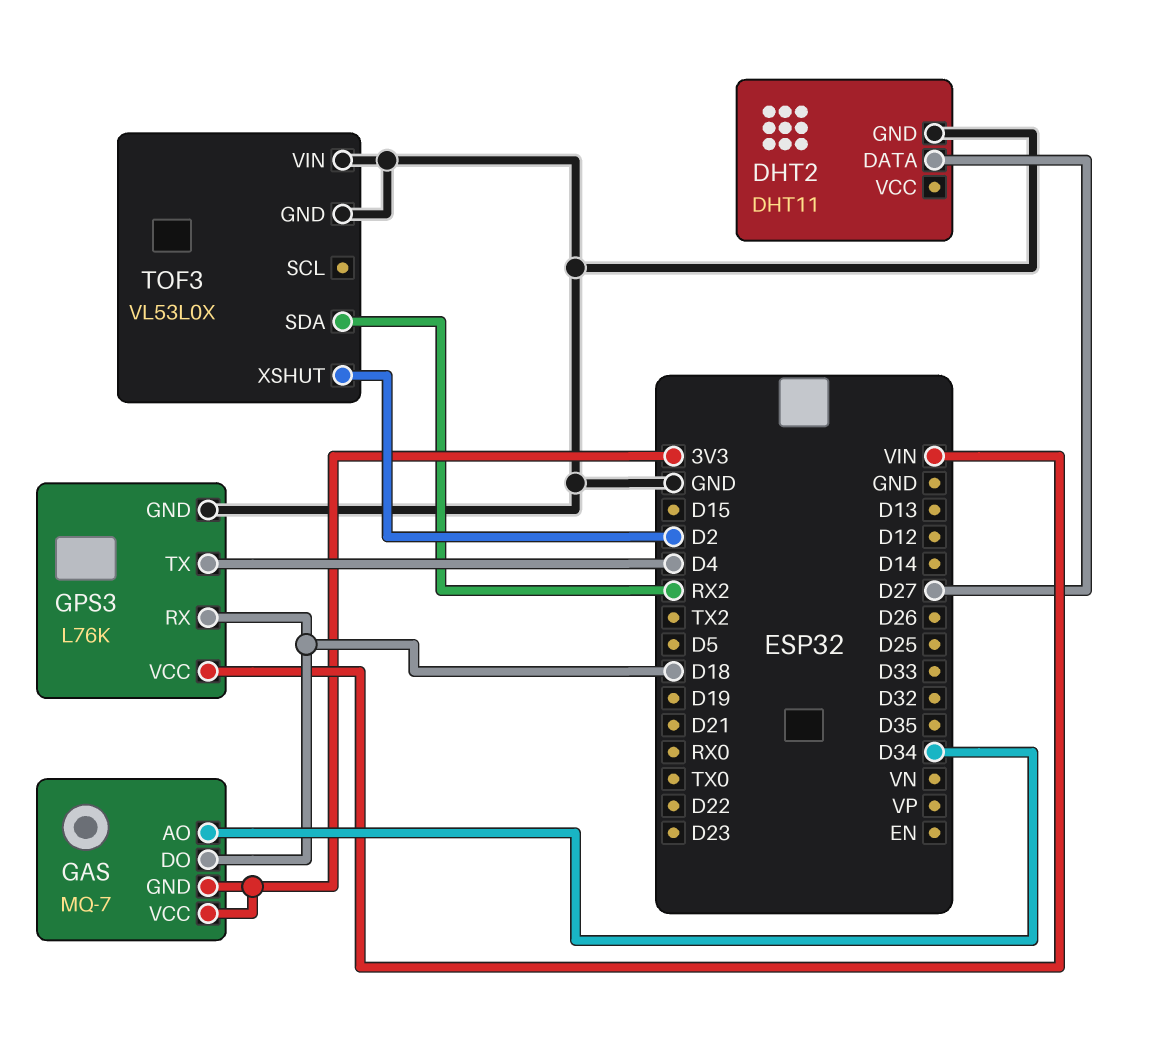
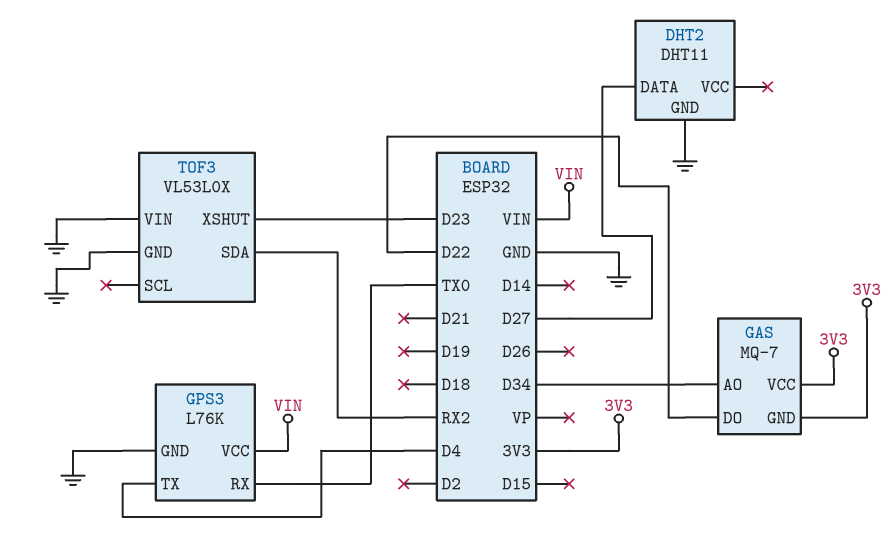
GAS pin DO: D18 -> D22
GPS3 pin RX: D18 -> TX0
TOF3 pin XSHUT: D2 -> D23

